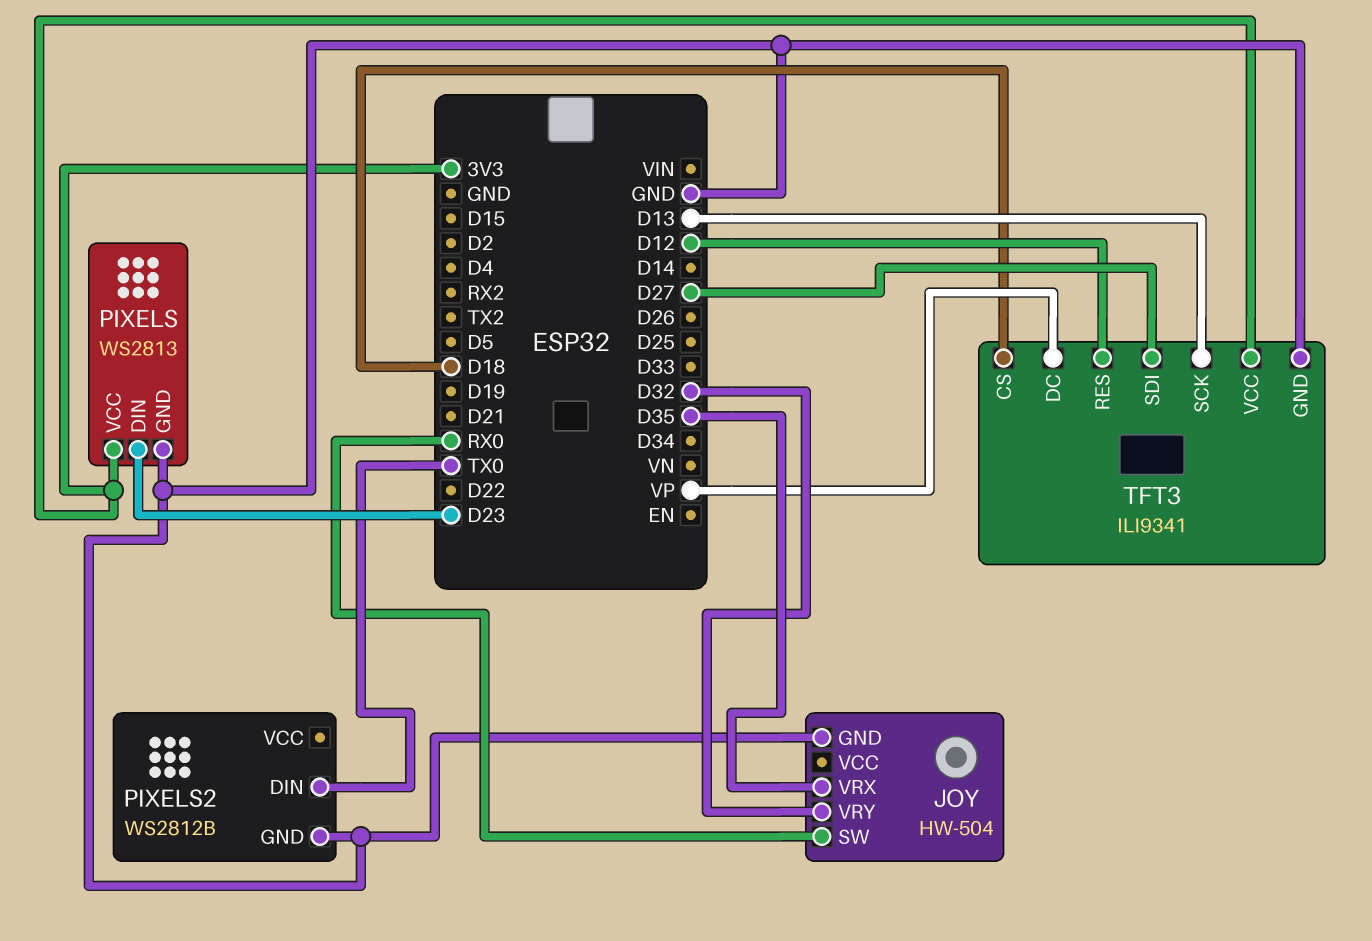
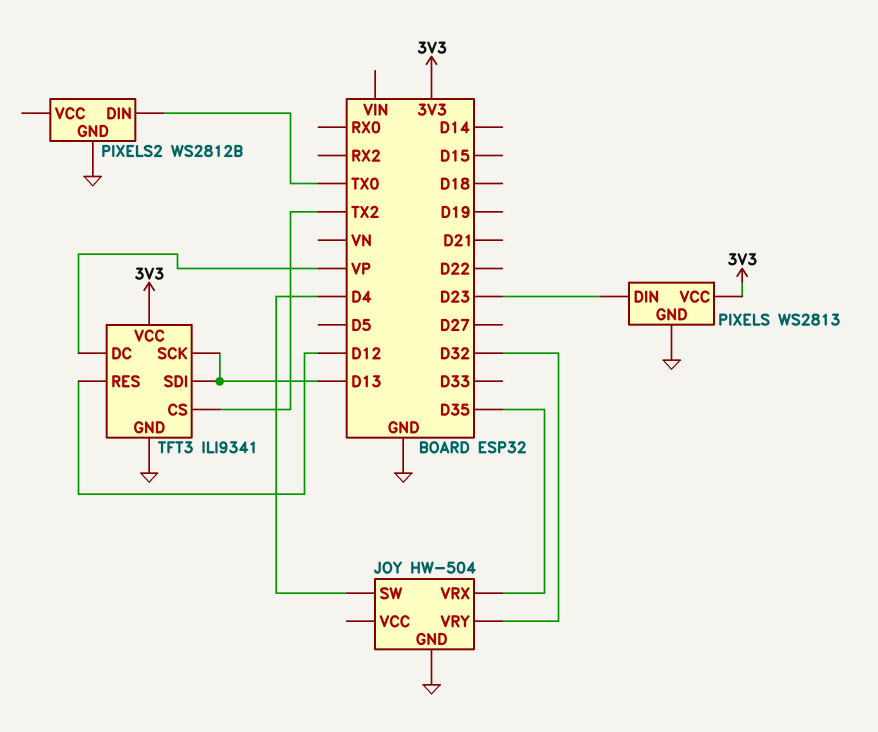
JOY pin SW: RX0 -> D4
TFT3 pin CS: D18 -> TX2
TFT3 pin SDI: D27 -> D13

